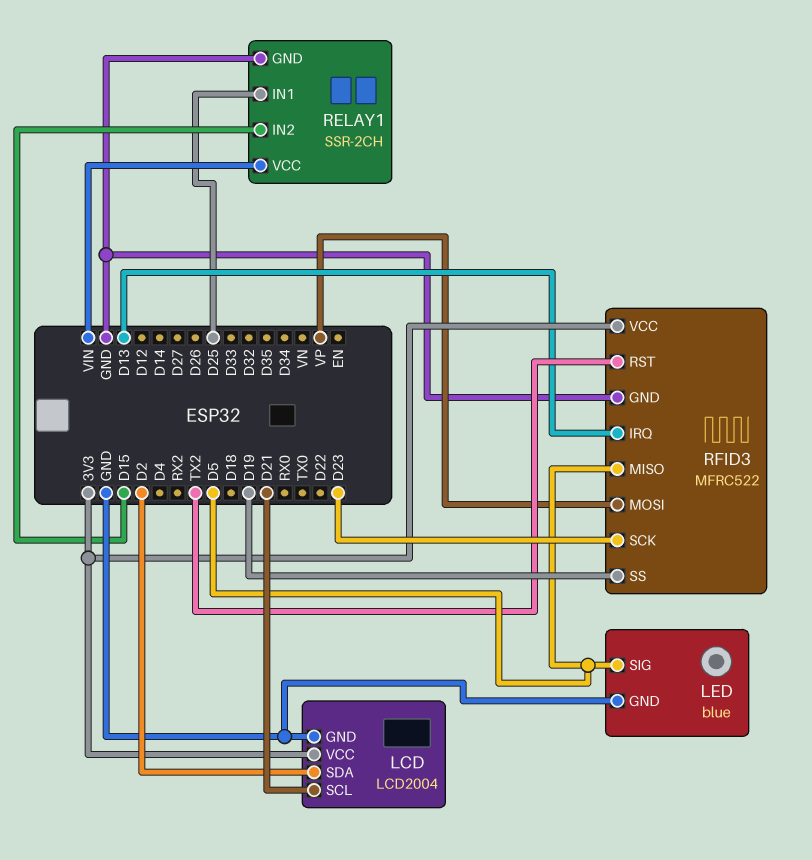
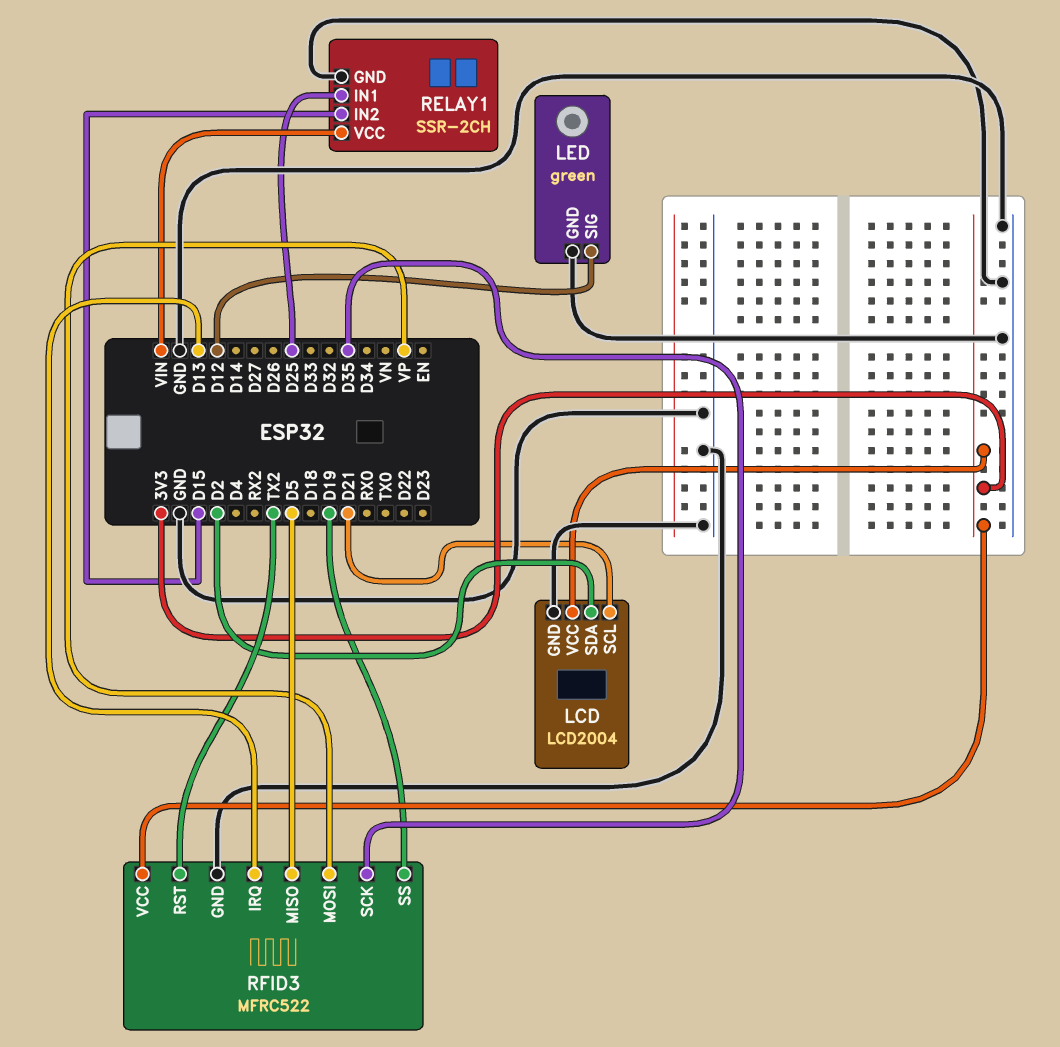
LED: blue -> green
LED pin SIG: D5 -> D12
RFID3 pin SCK: D23 -> D35

